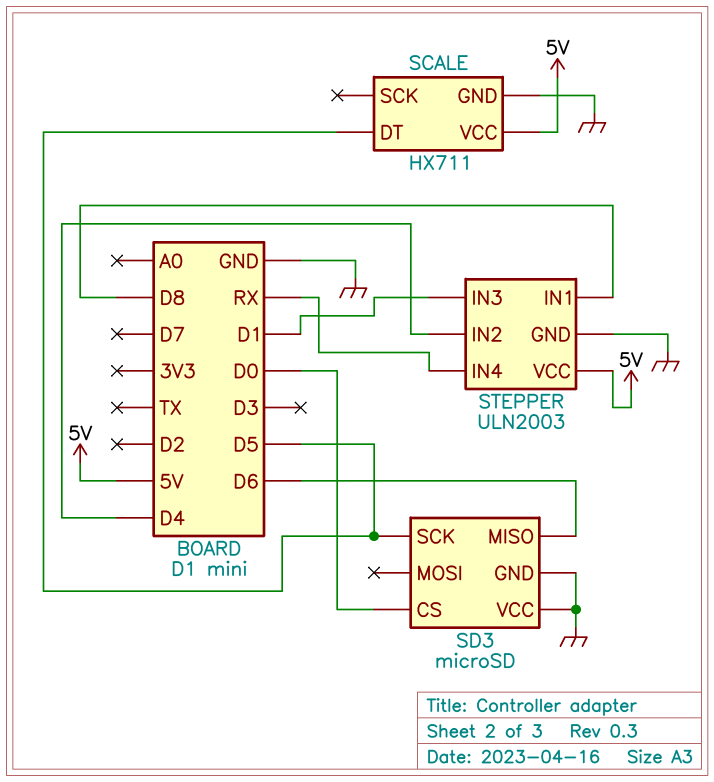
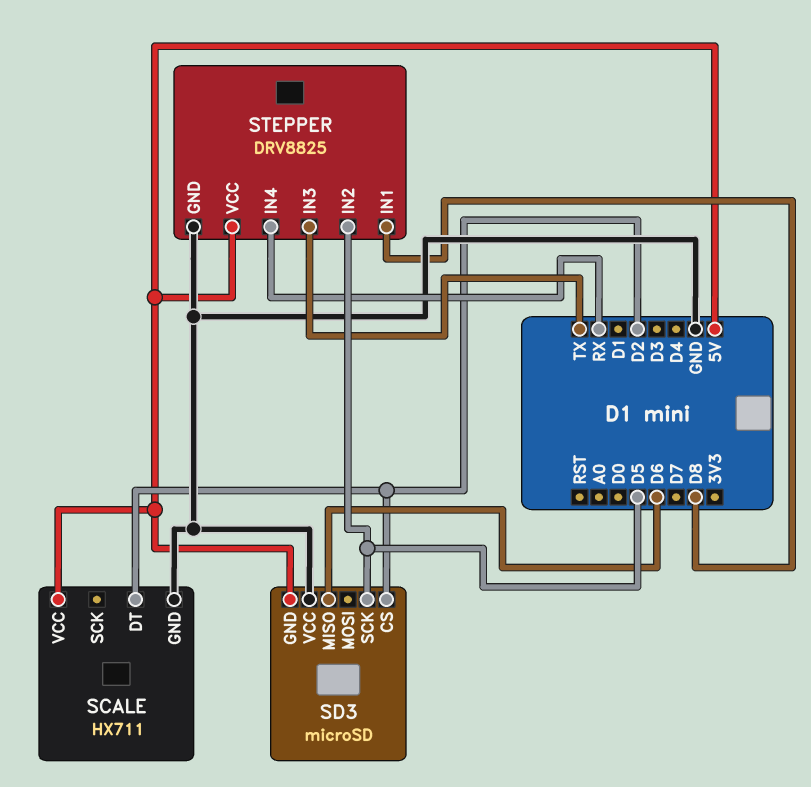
SCALE pin DT: D5 -> D2
SD3 pin CS: D0 -> D2
SD3 pin GND: GND -> 5V
STEPPER: ULN2003 -> DRV8825
STEPPER pin IN2: D4 -> D5
STEPPER pin IN3: D1 -> TX

